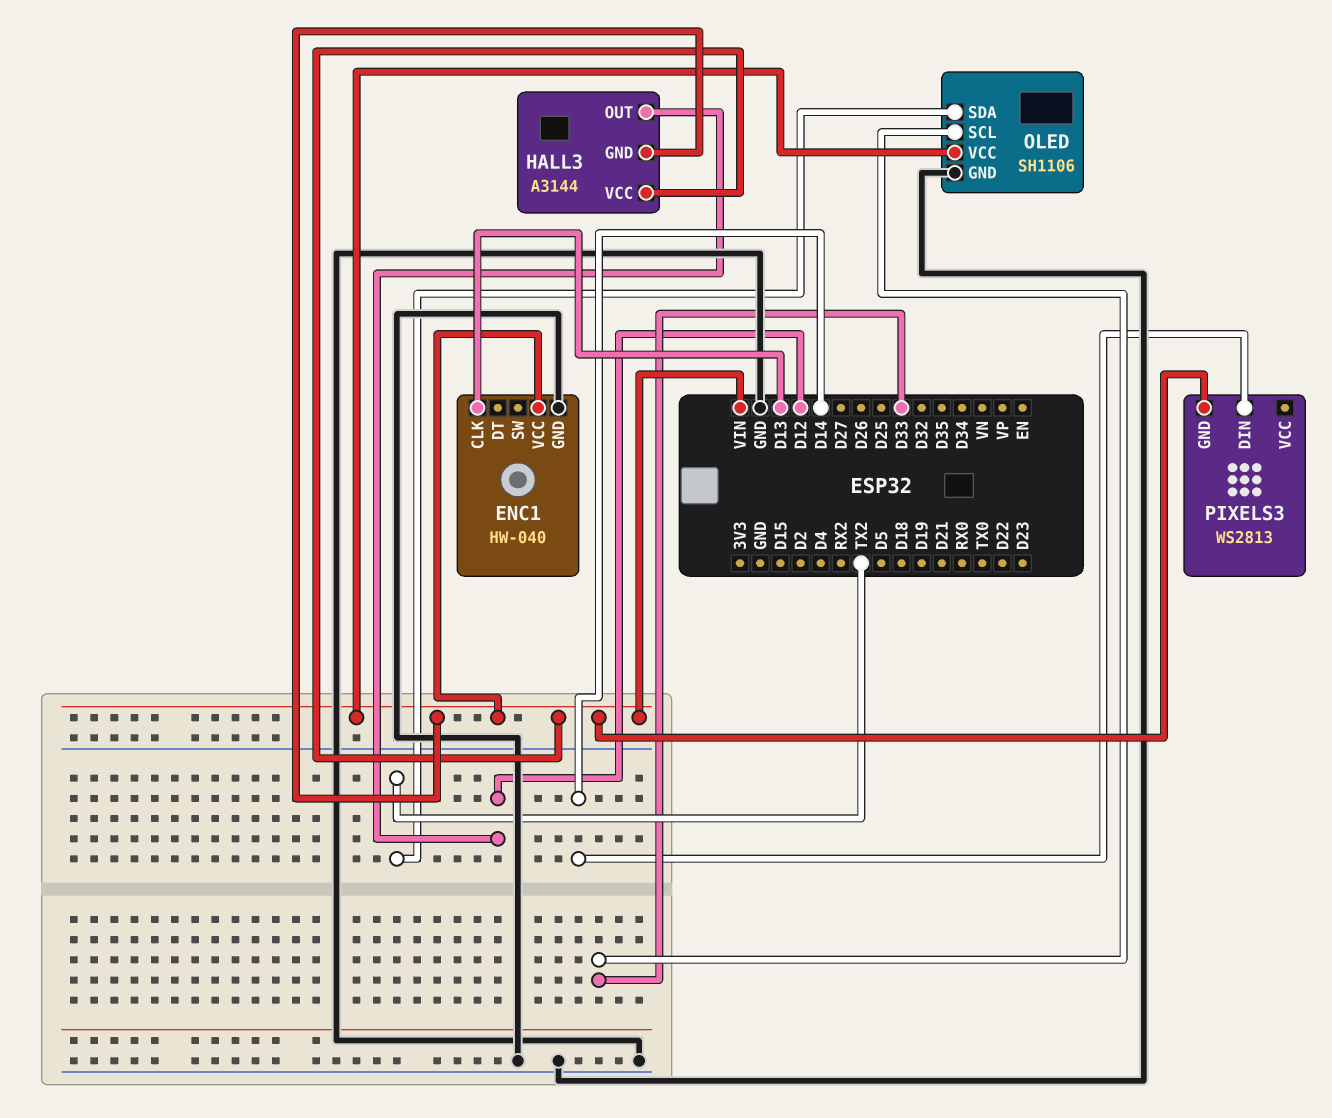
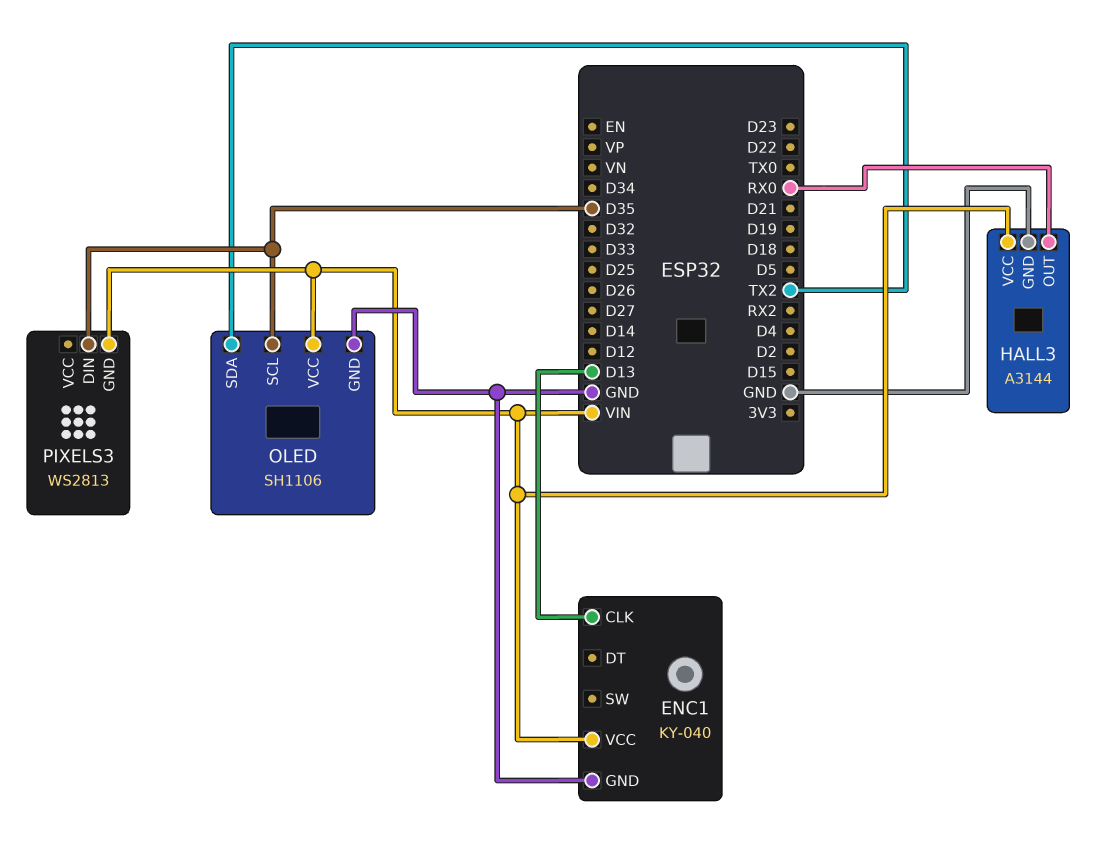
ENC1: HW-040 -> KY-040
HALL3 pin GND: VIN -> GND
HALL3 pin OUT: D12 -> RX0
OLED pin SCL: D33 -> D35
PIXELS3 pin DIN: D14 -> D35

